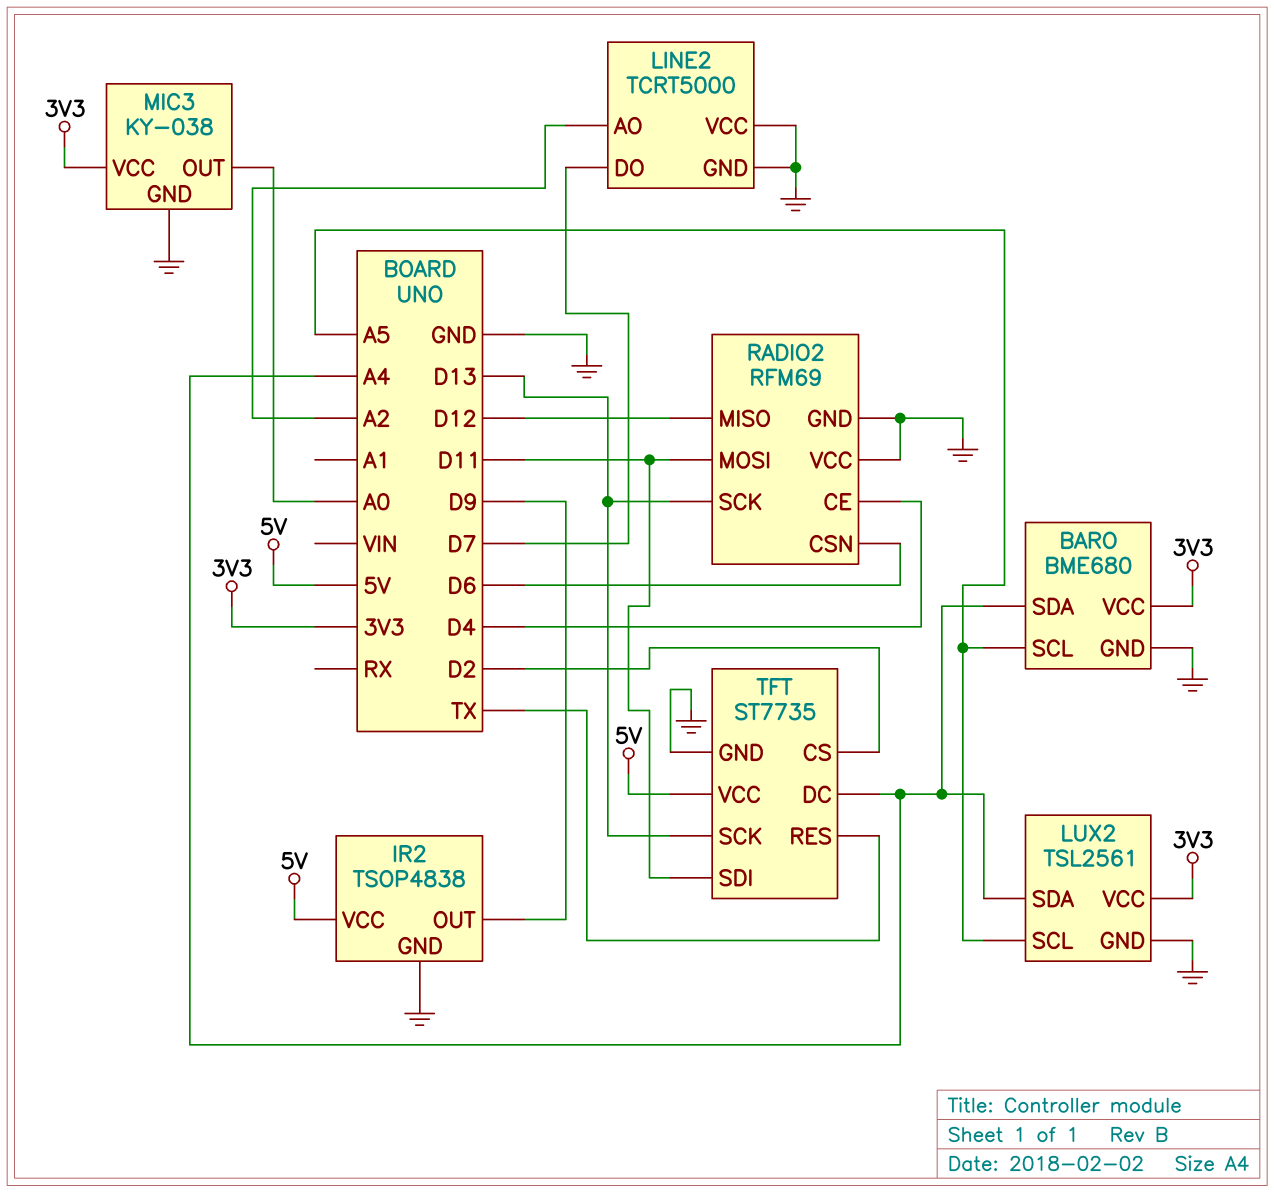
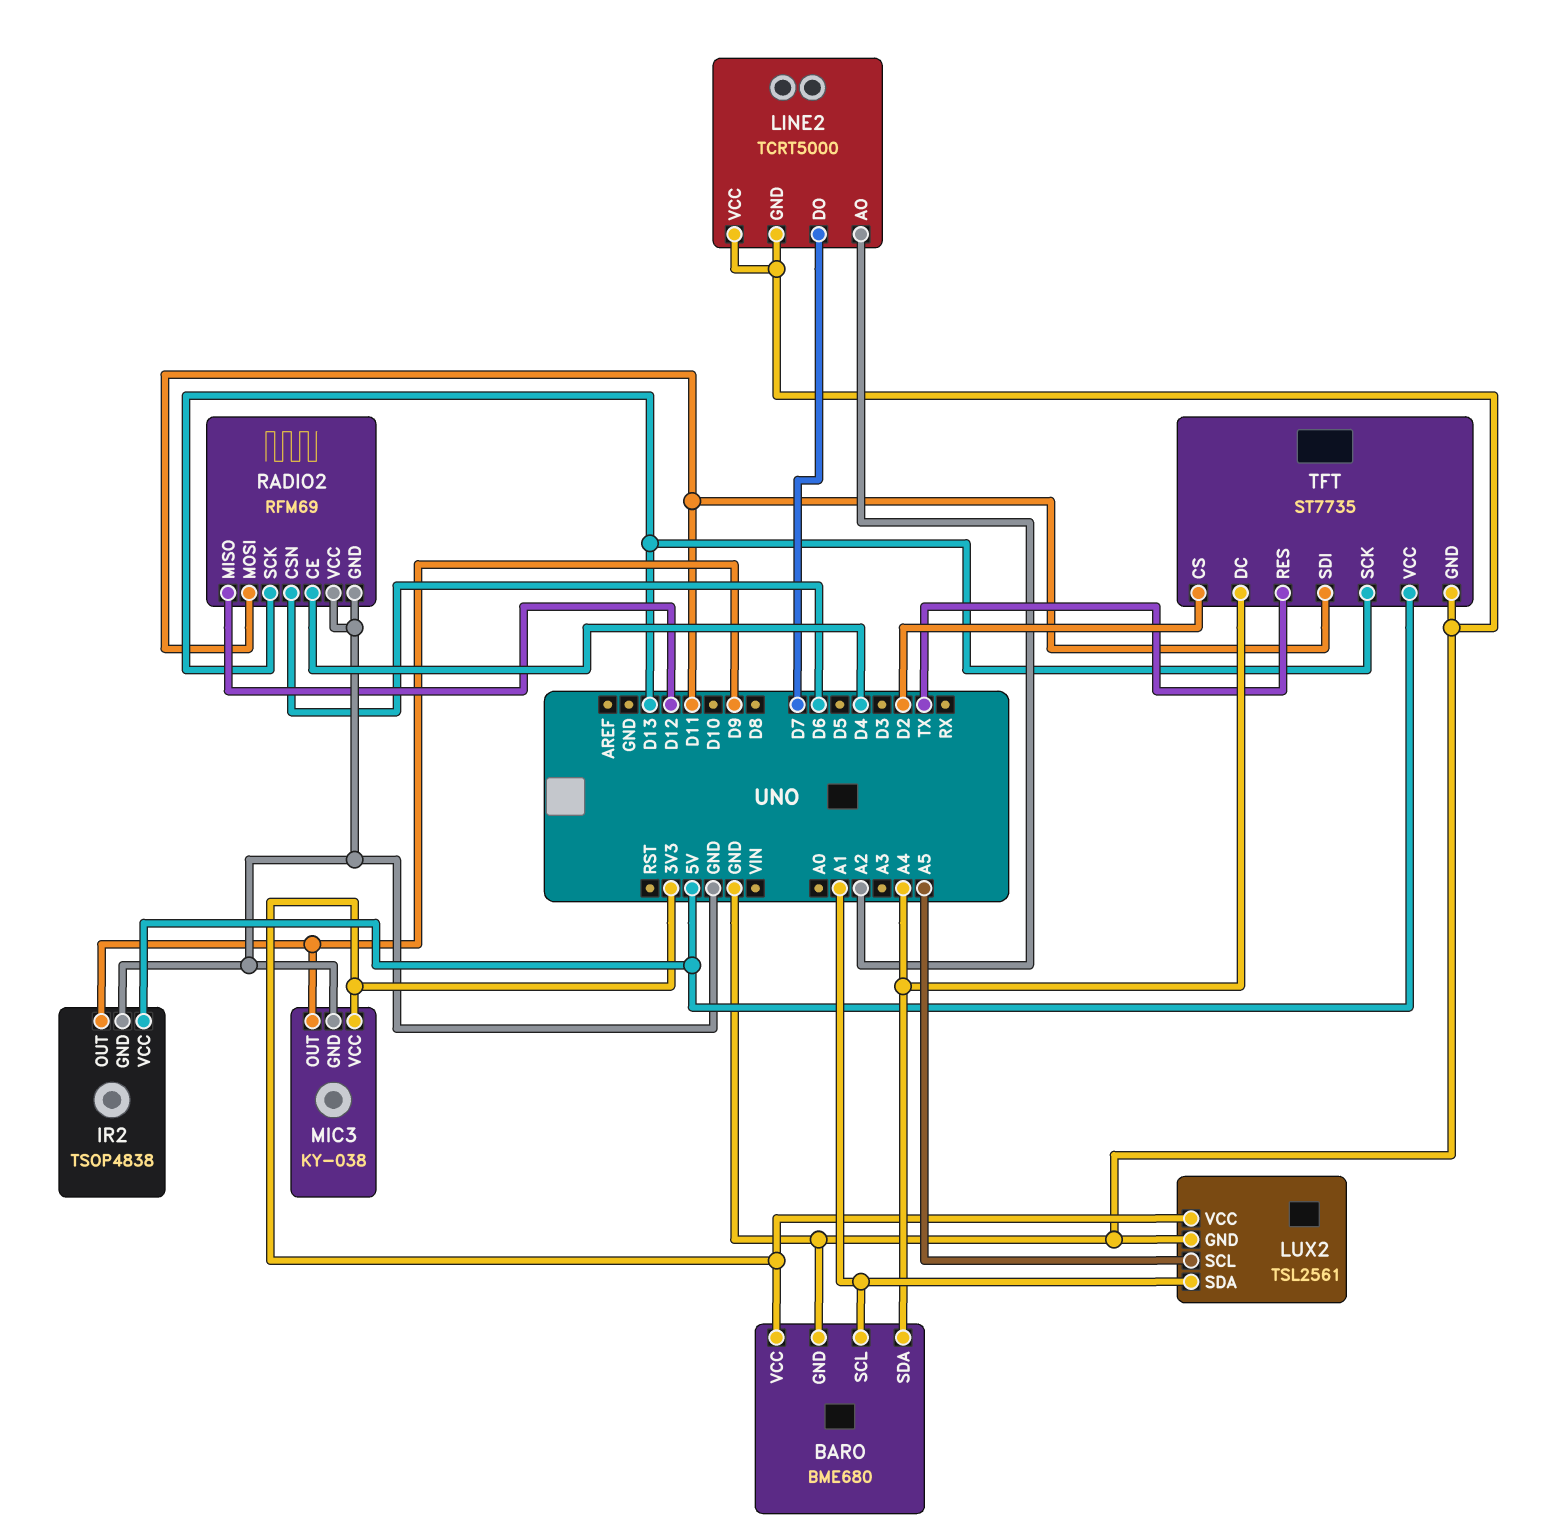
BARO pin SCL: A5 -> A1
LUX2 pin SDA: A4 -> A1
MIC3 pin OUT: A0 -> D9

